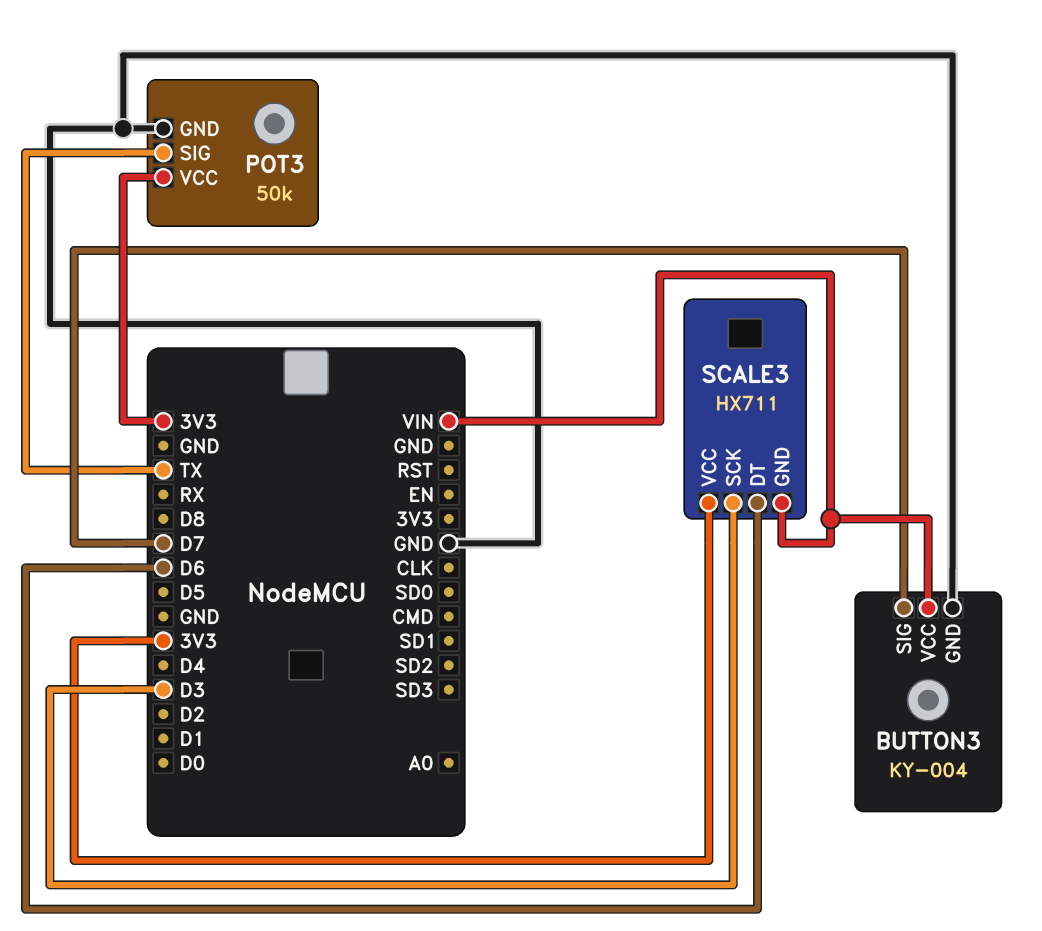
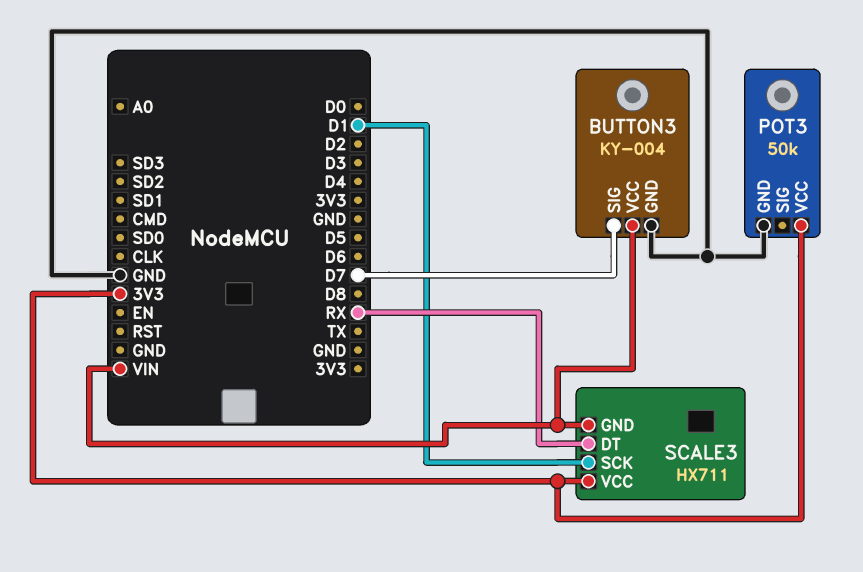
POT3 pin SIG: TX -> none
SCALE3 pin DT: D6 -> RX
SCALE3 pin SCK: D3 -> D1

